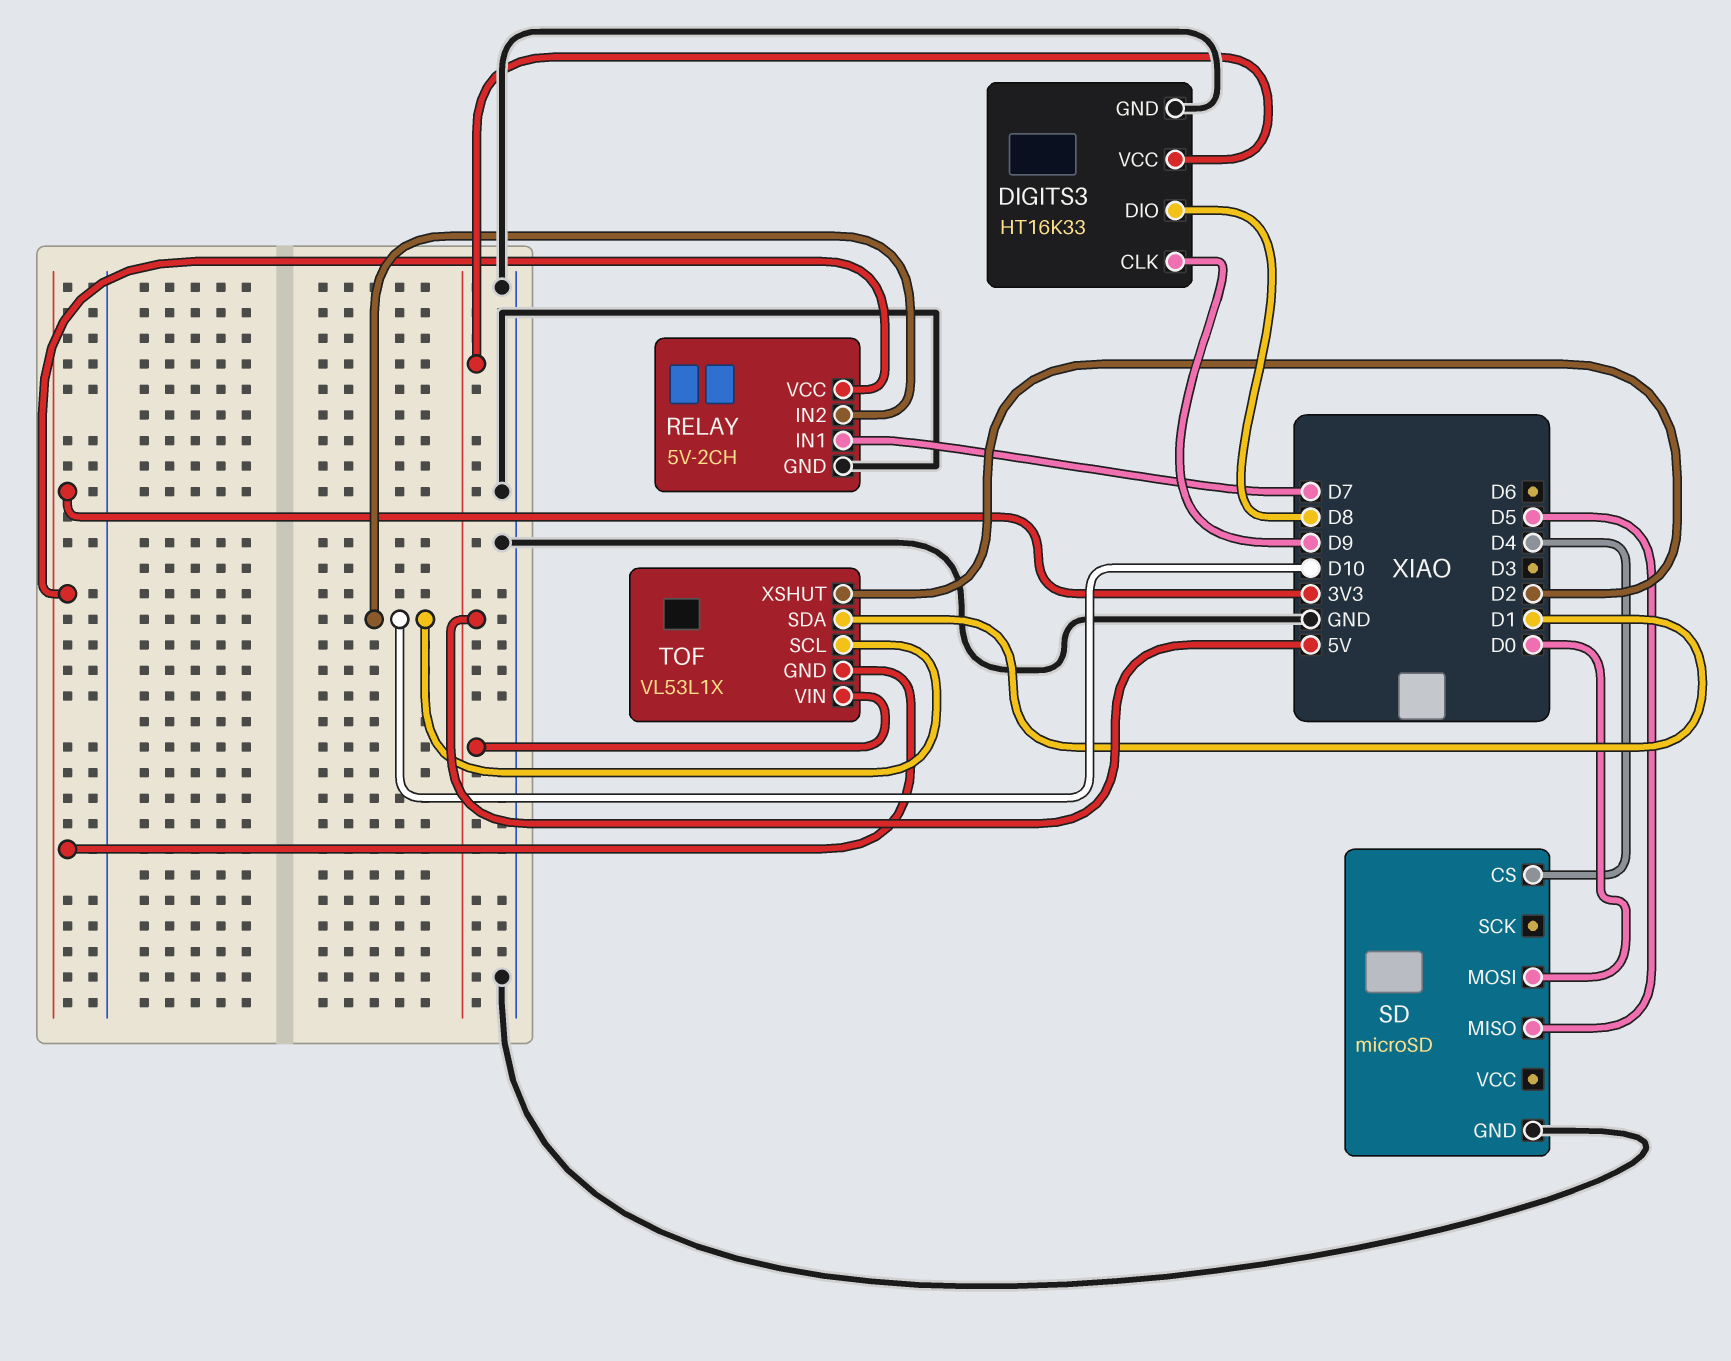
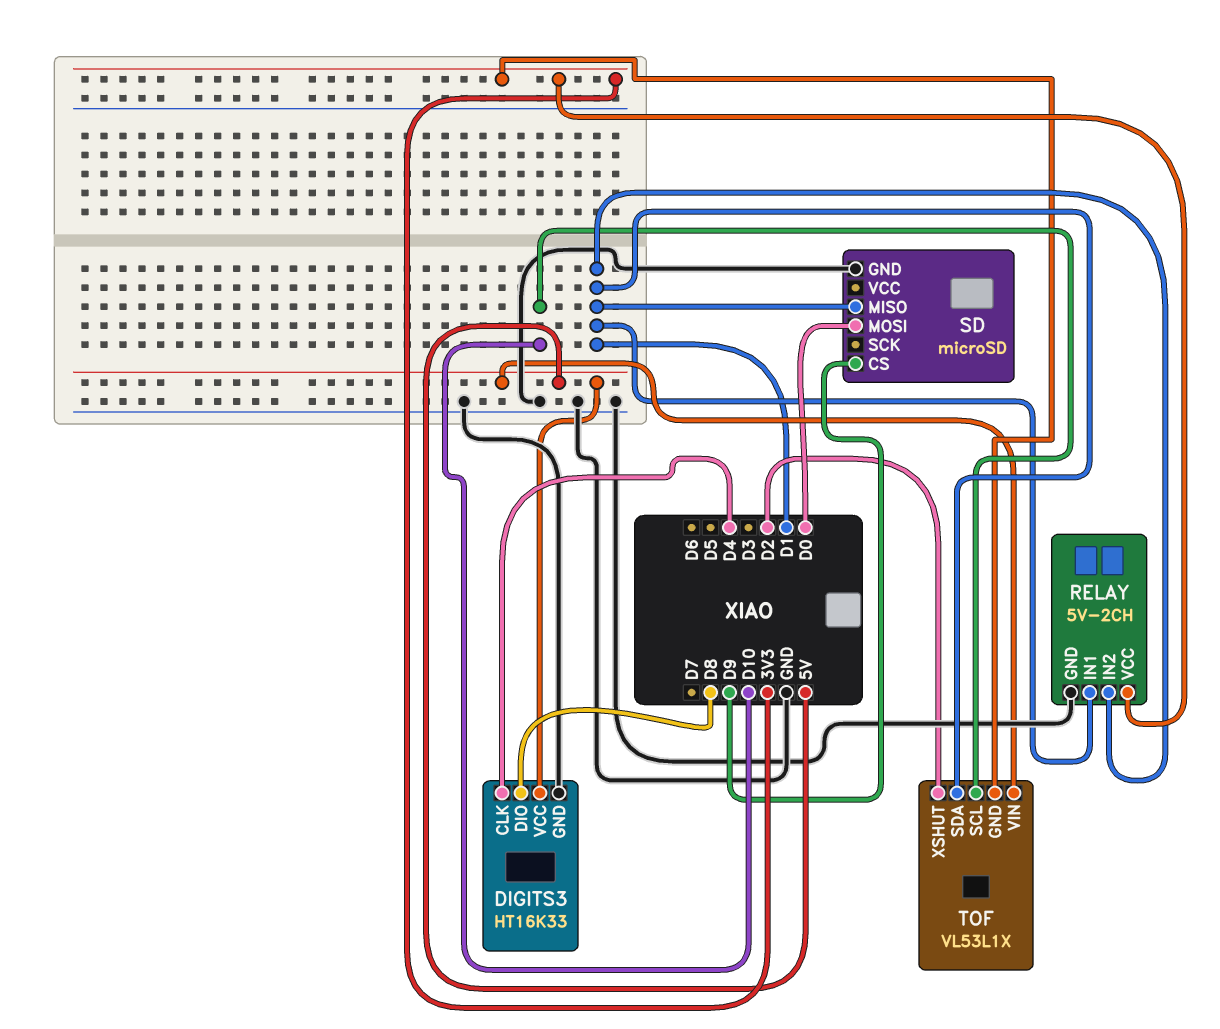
DIGITS3 pin CLK: D9 -> D4
RELAY pin IN1: D7 -> D1
RELAY pin IN2: D10 -> D1
SD pin CS: D4 -> D9
SD pin MISO: D5 -> D1

